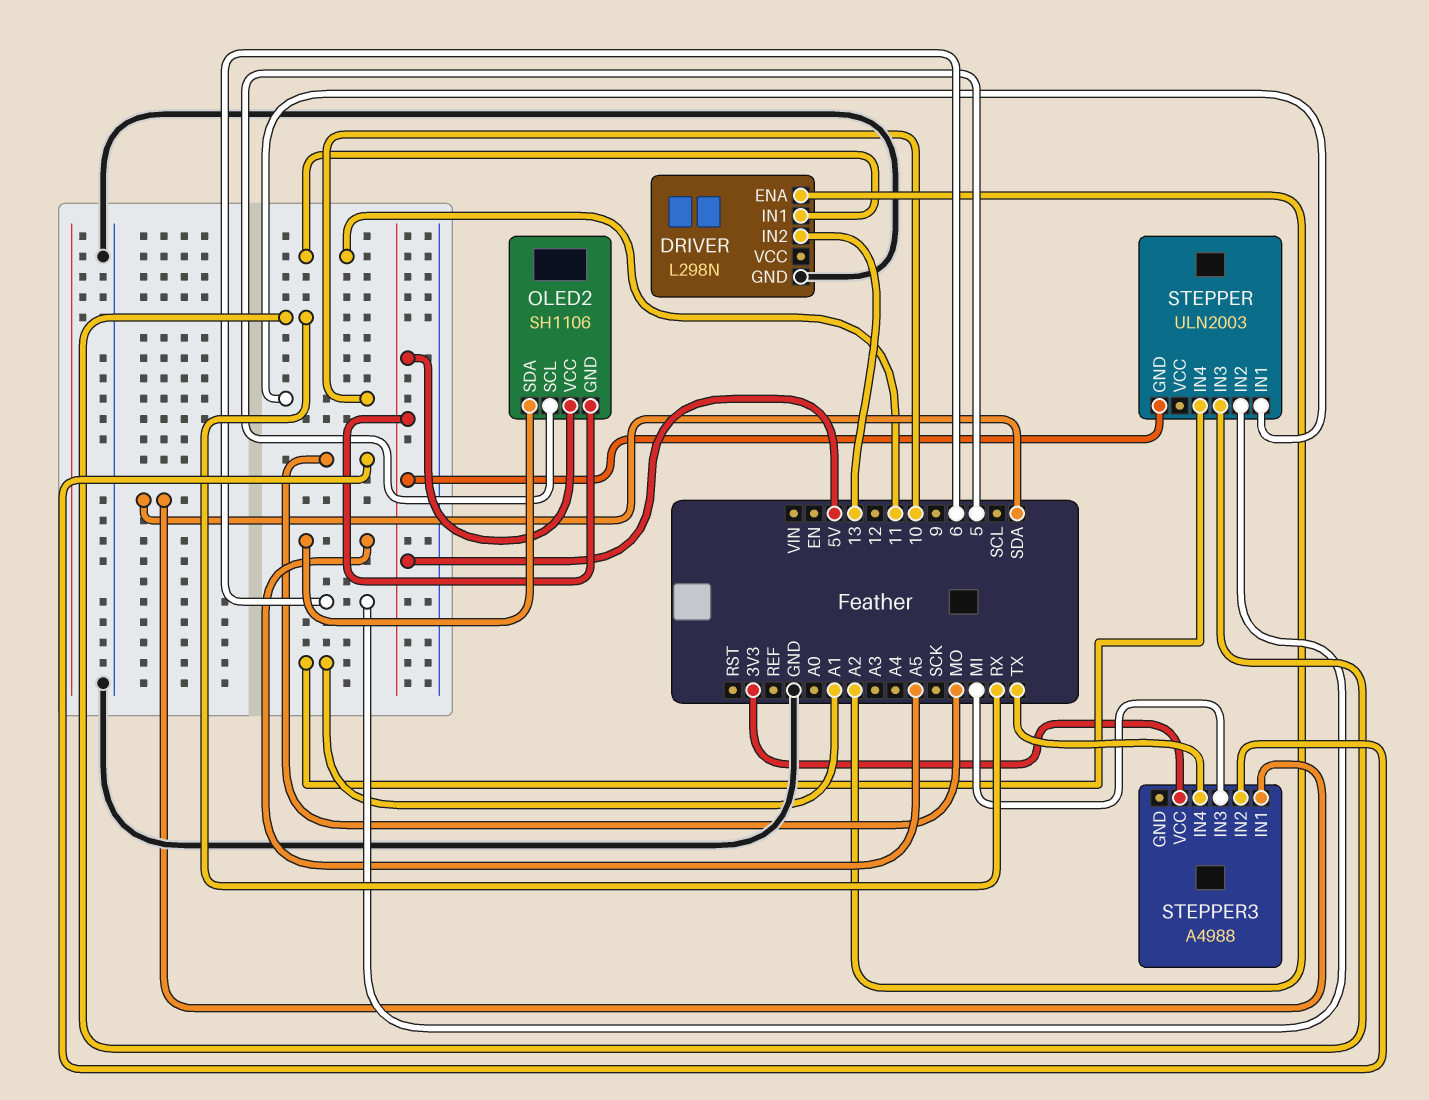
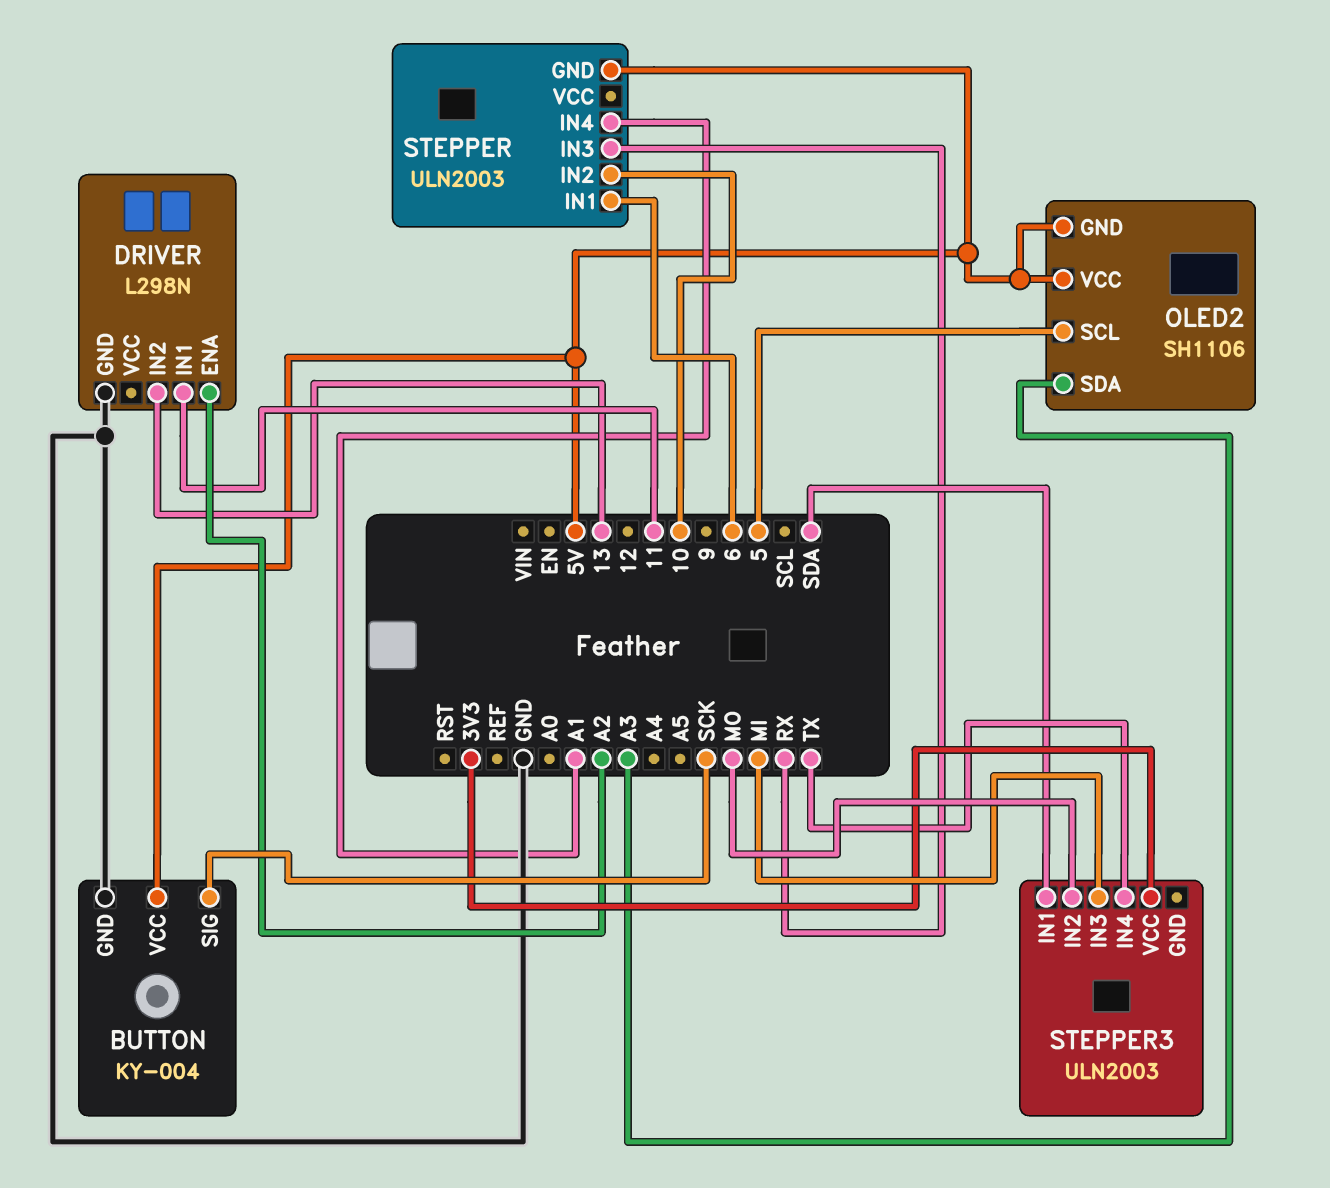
BUTTON: none -> KY-004
BUTTON pin GND: none -> GND
BUTTON pin SIG: none -> SCK
BUTTON pin VCC: none -> 5V
OLED2 pin SDA: A5 -> A3
STEPPER pin IN1: 10 -> 6
STEPPER pin IN2: 6 -> 10
STEPPER3: A4988 -> ULN2003

